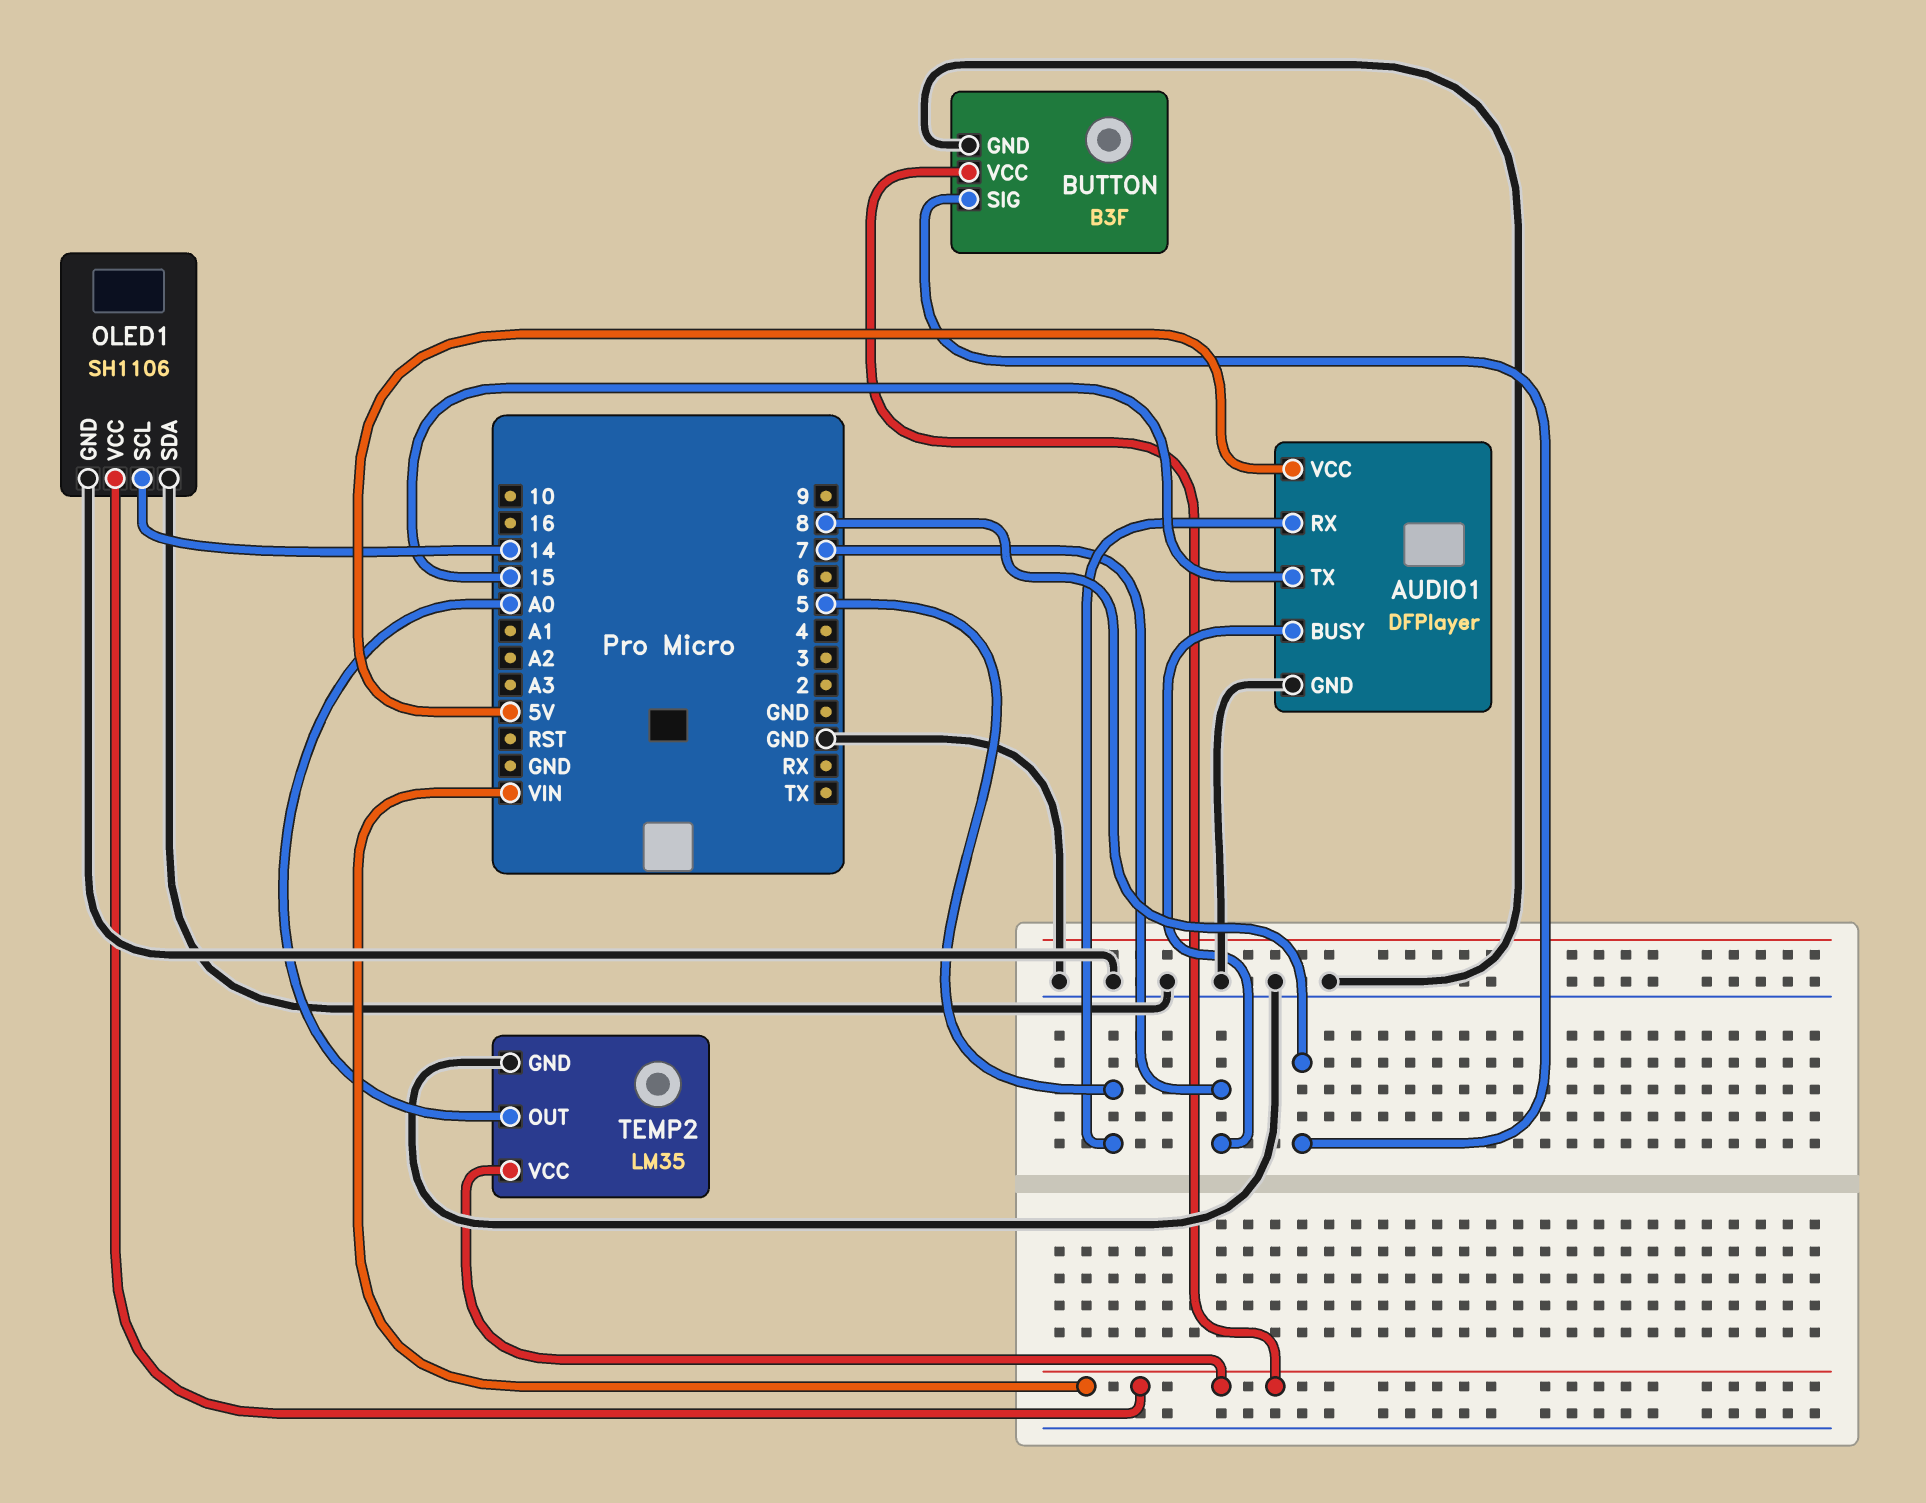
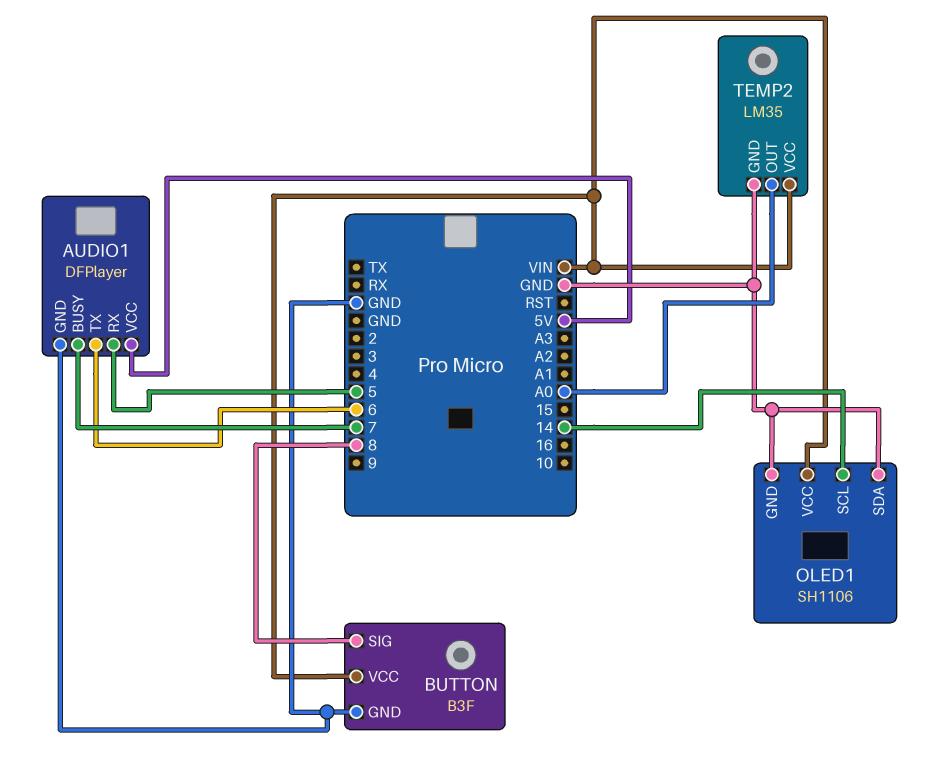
AUDIO1 pin TX: 15 -> 6

